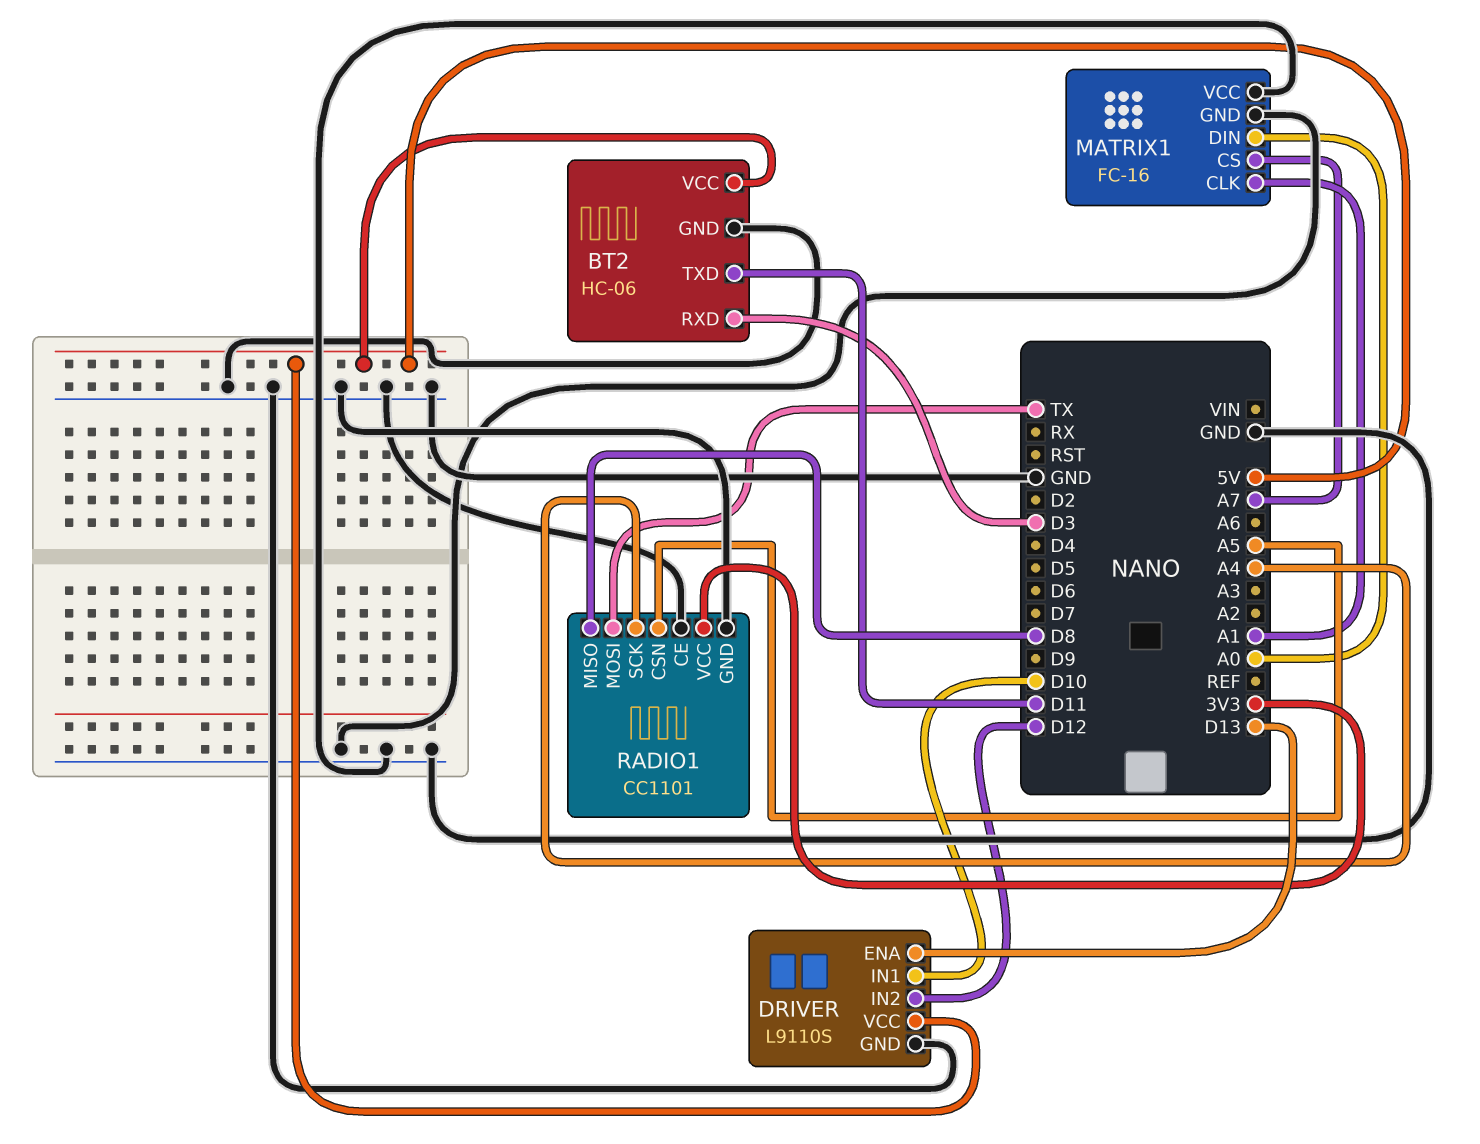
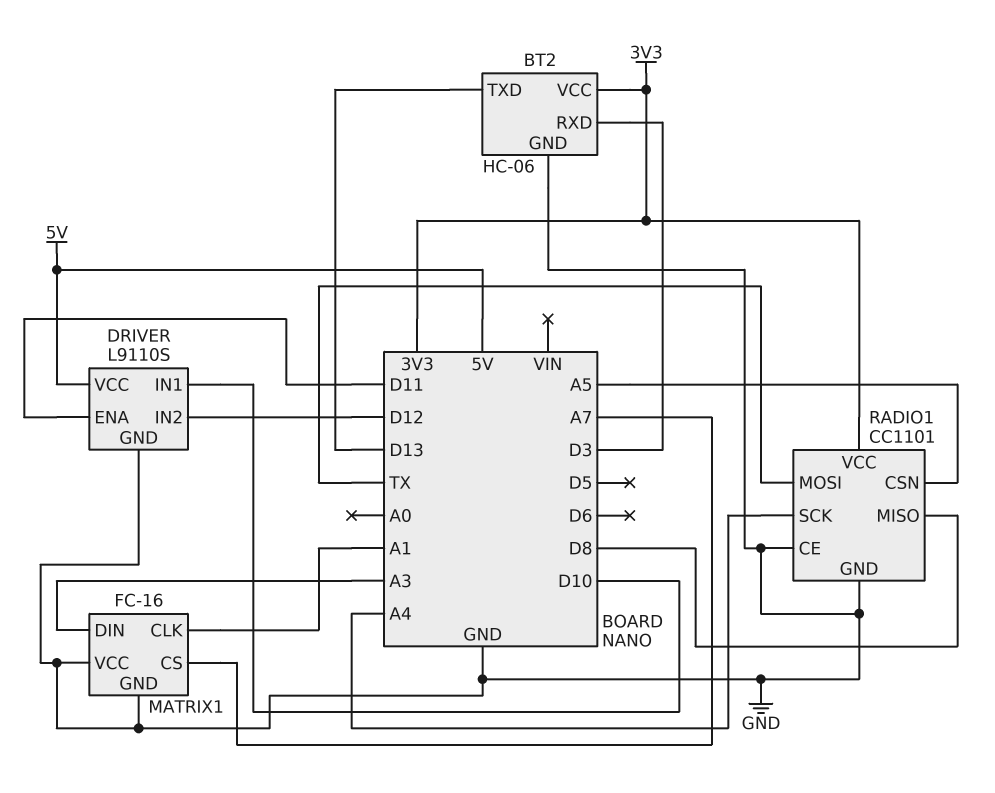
BT2 pin TXD: D11 -> D13
BT2 pin VCC: 5V -> 3V3
DRIVER pin ENA: D13 -> D11
MATRIX1 pin DIN: A0 -> A3

